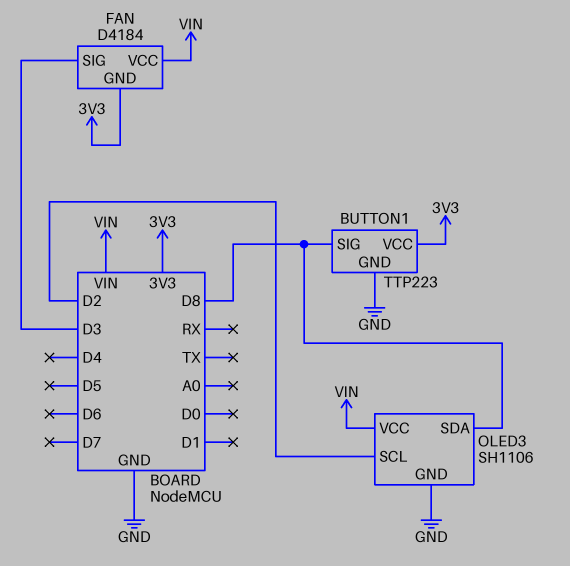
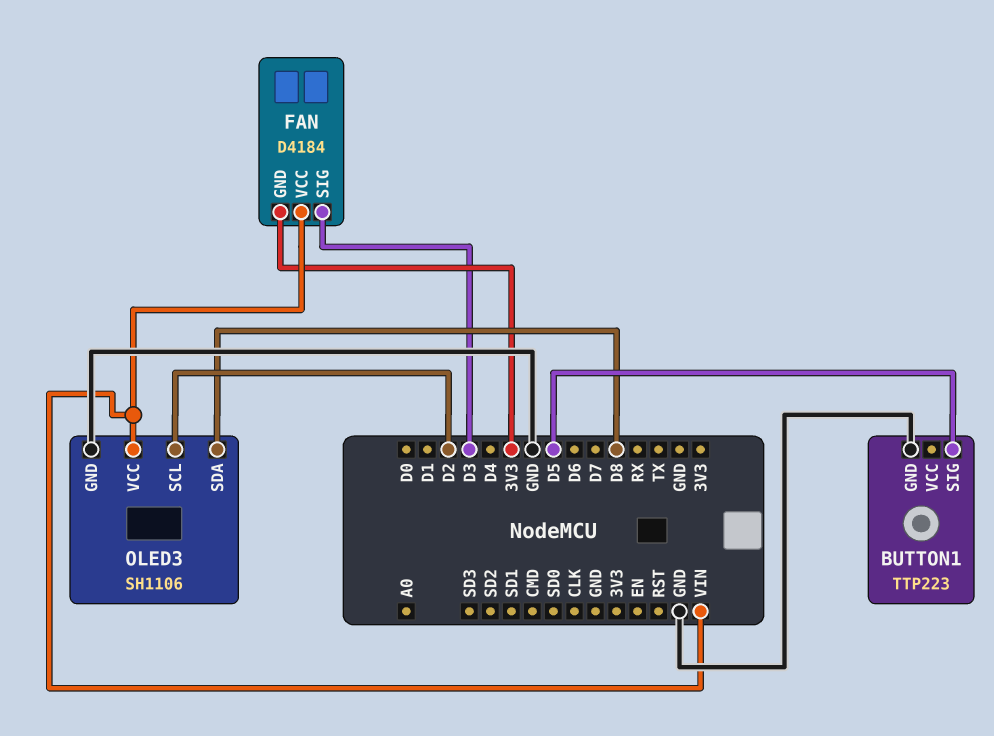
BUTTON1 pin SIG: D8 -> D5
BUTTON1 pin VCC: 3V3 -> none

